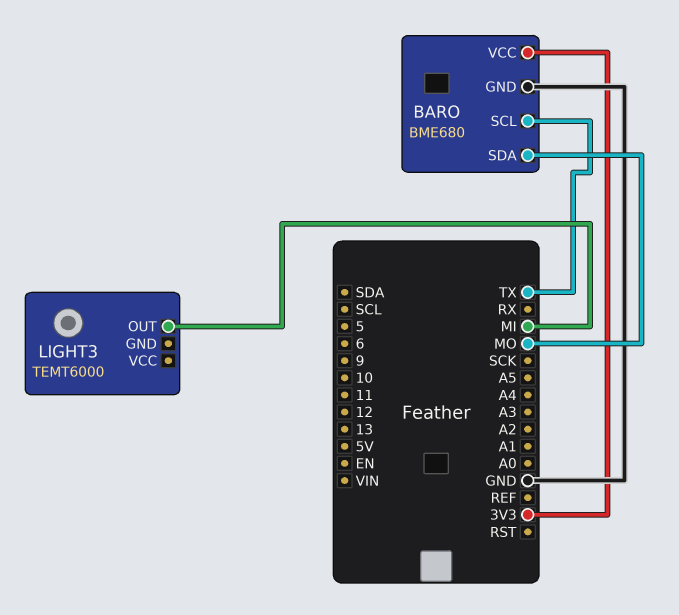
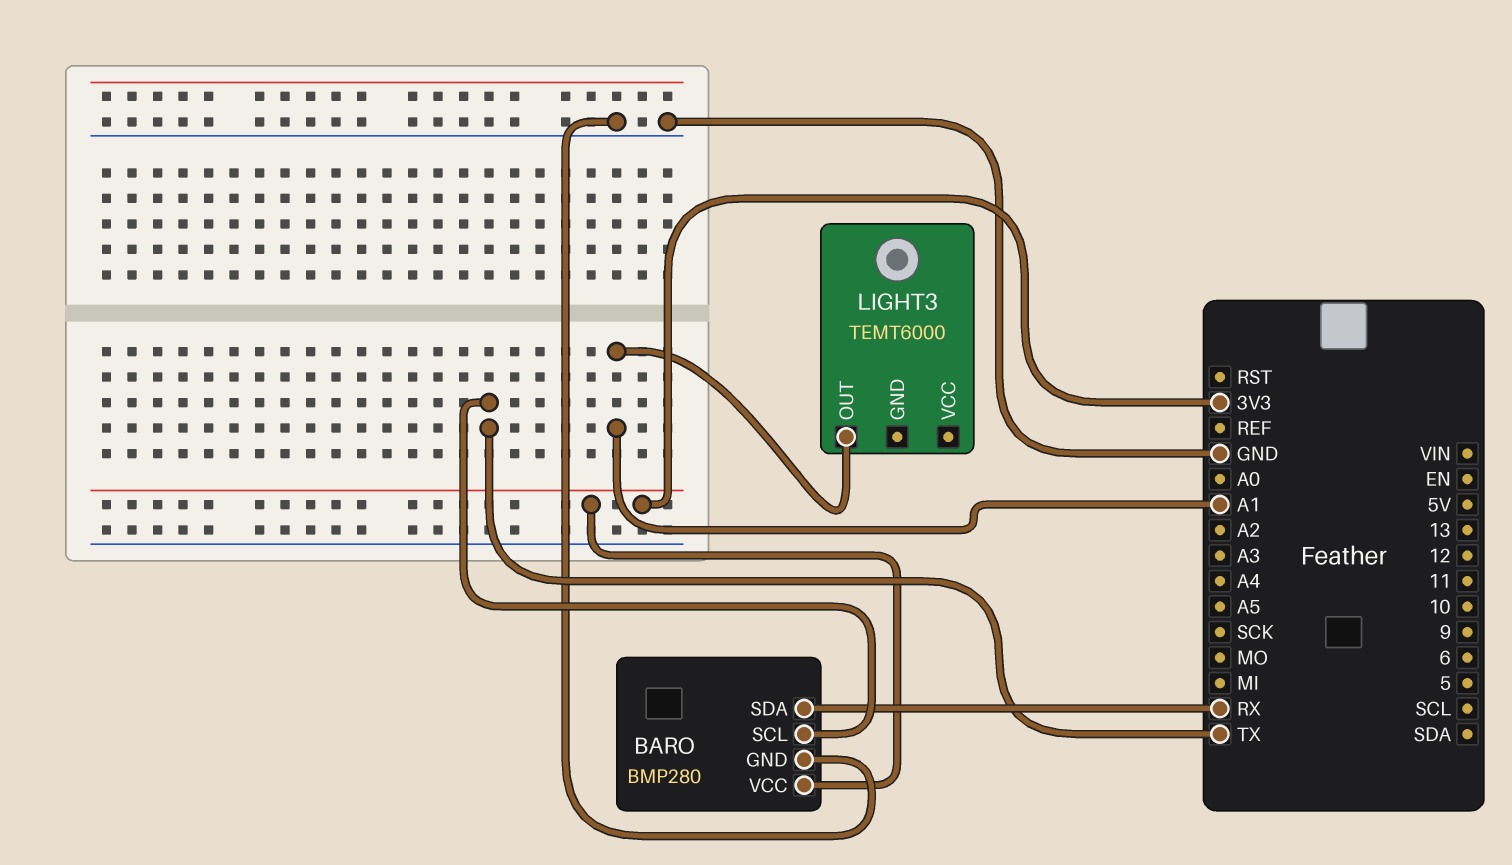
BARO: BME680 -> BMP280
BARO pin SDA: MO -> RX
LIGHT3 pin OUT: MI -> A1

